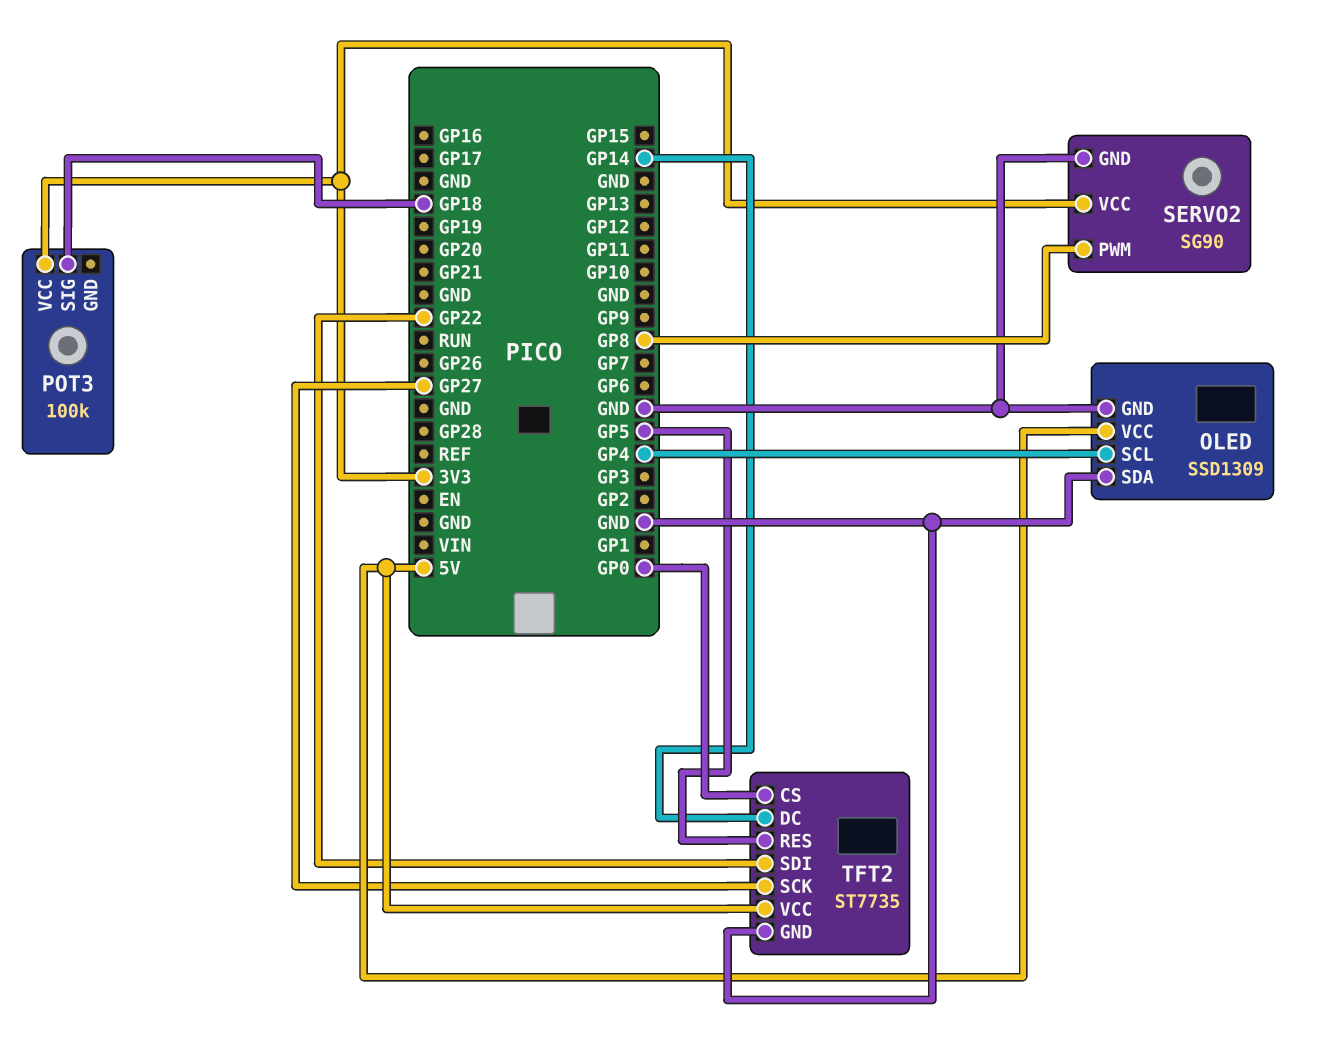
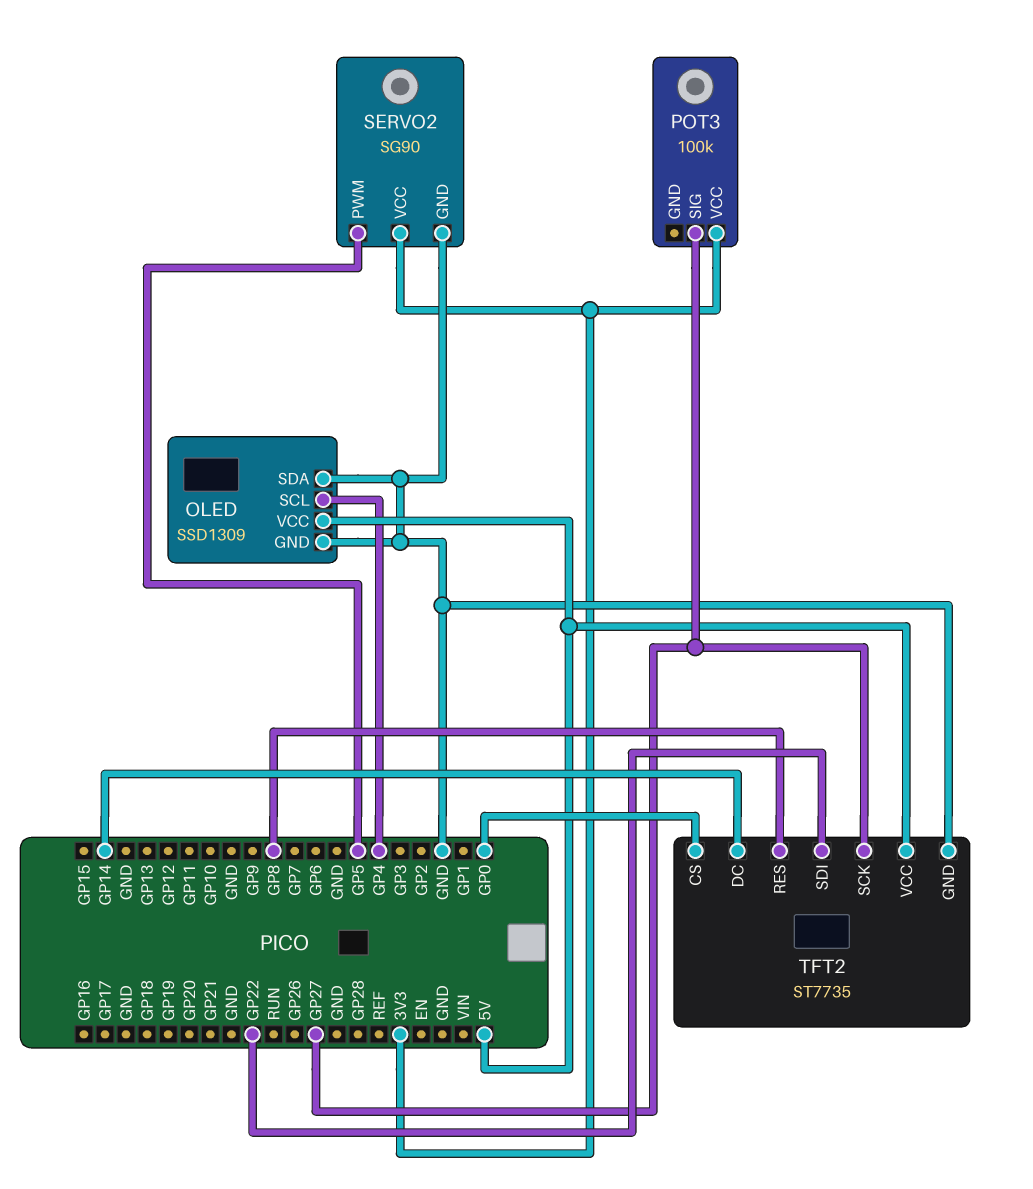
POT3 pin SIG: GP18 -> GP27
SERVO2 pin PWM: GP8 -> GP5
TFT2 pin RES: GP5 -> GP8

